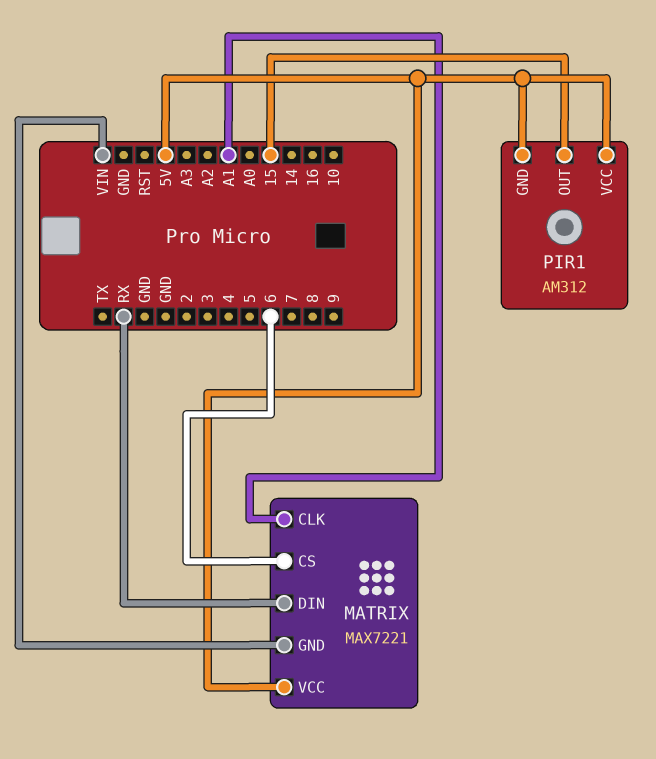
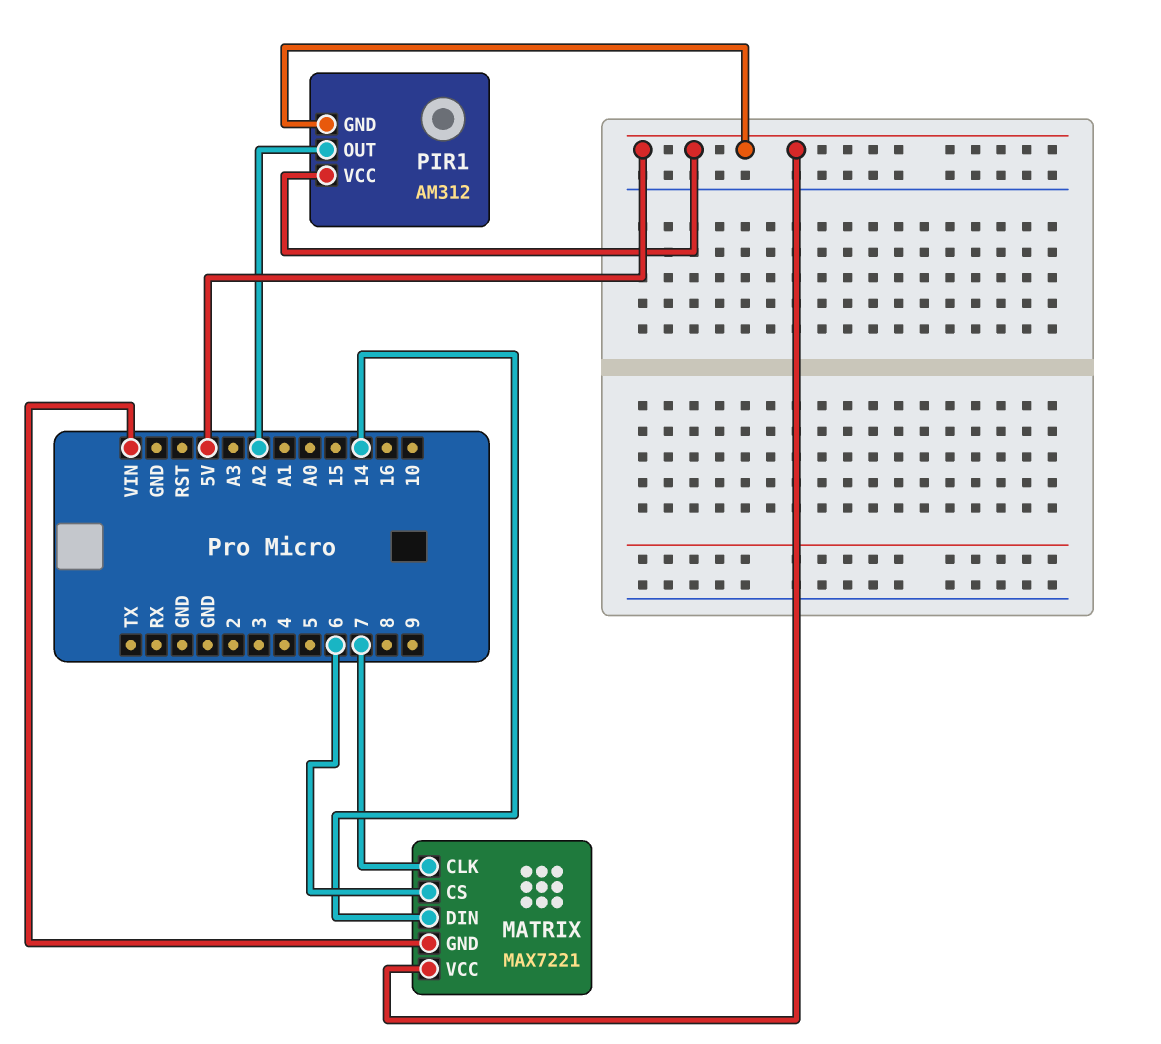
MATRIX pin CLK: A1 -> 7
MATRIX pin DIN: RX -> 14
PIR1 pin OUT: 15 -> A2

